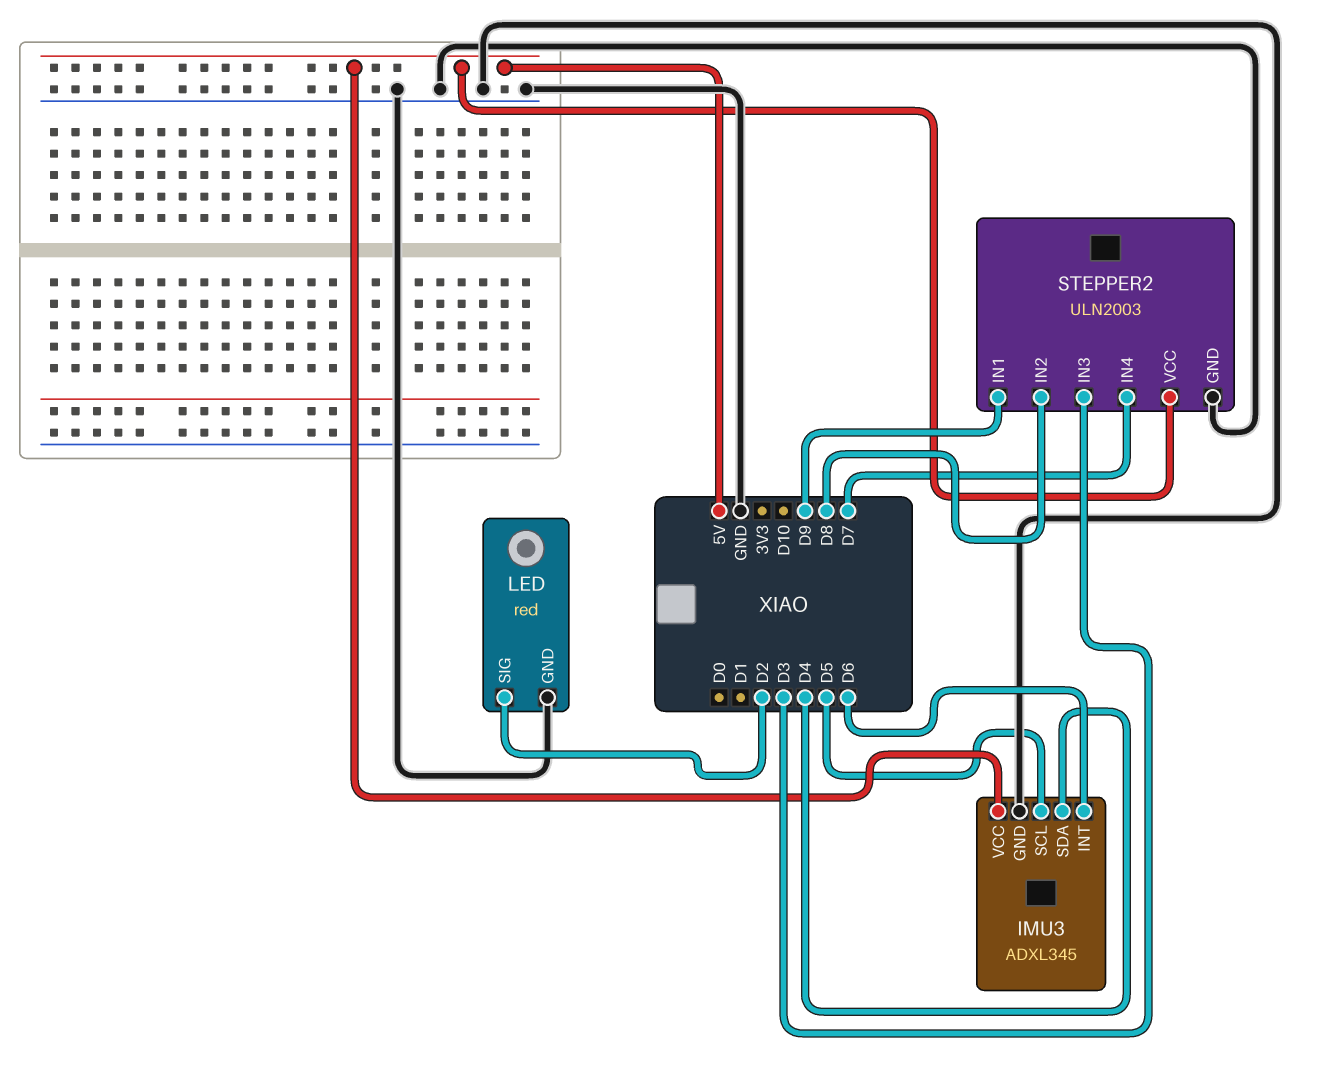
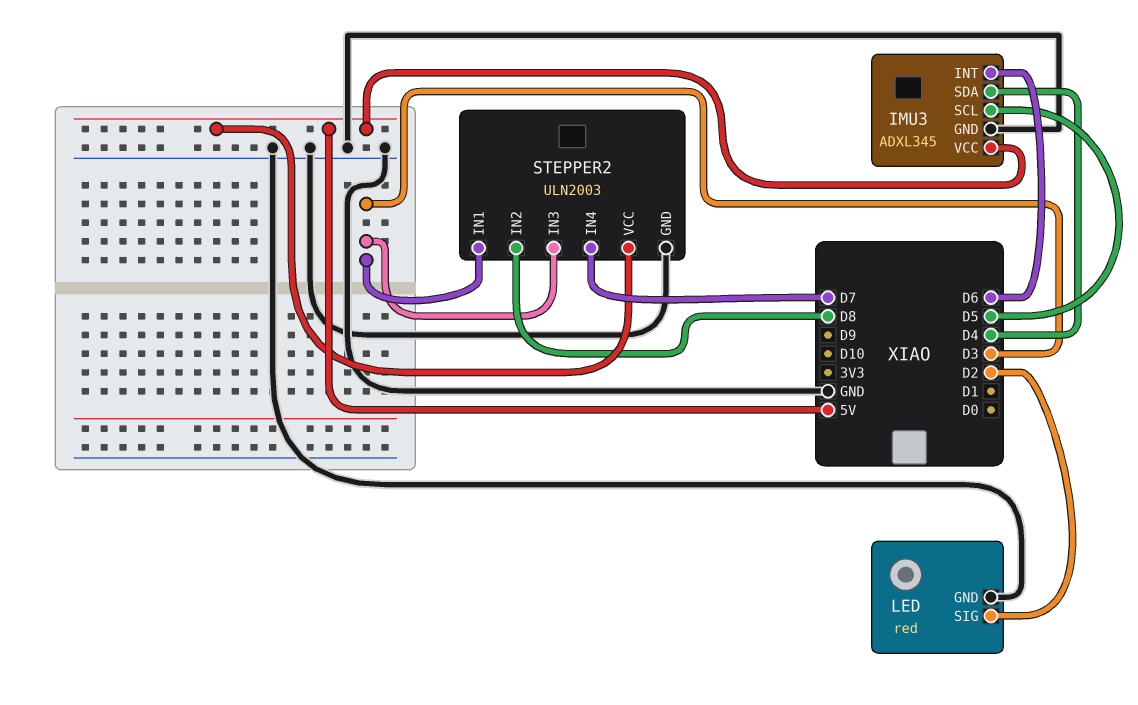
STEPPER2 pin IN1: D9 -> D3

